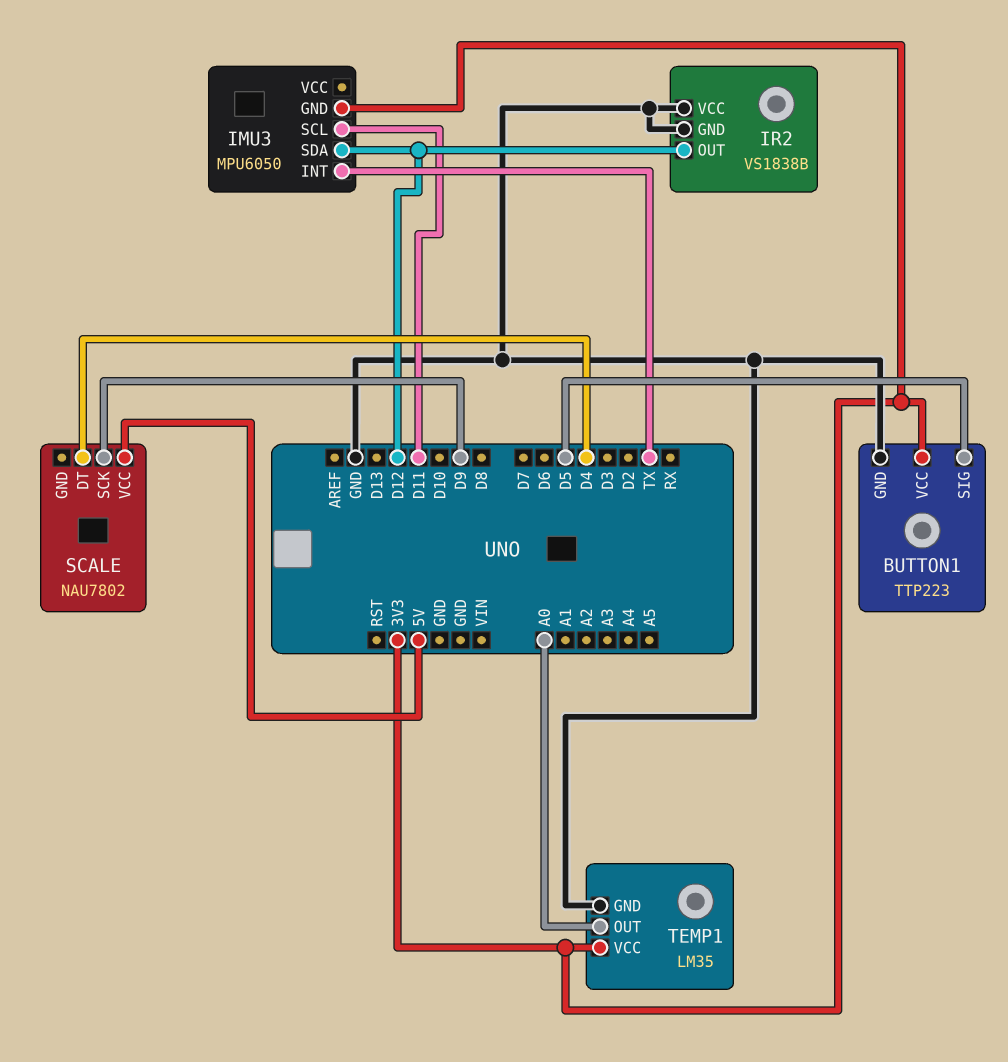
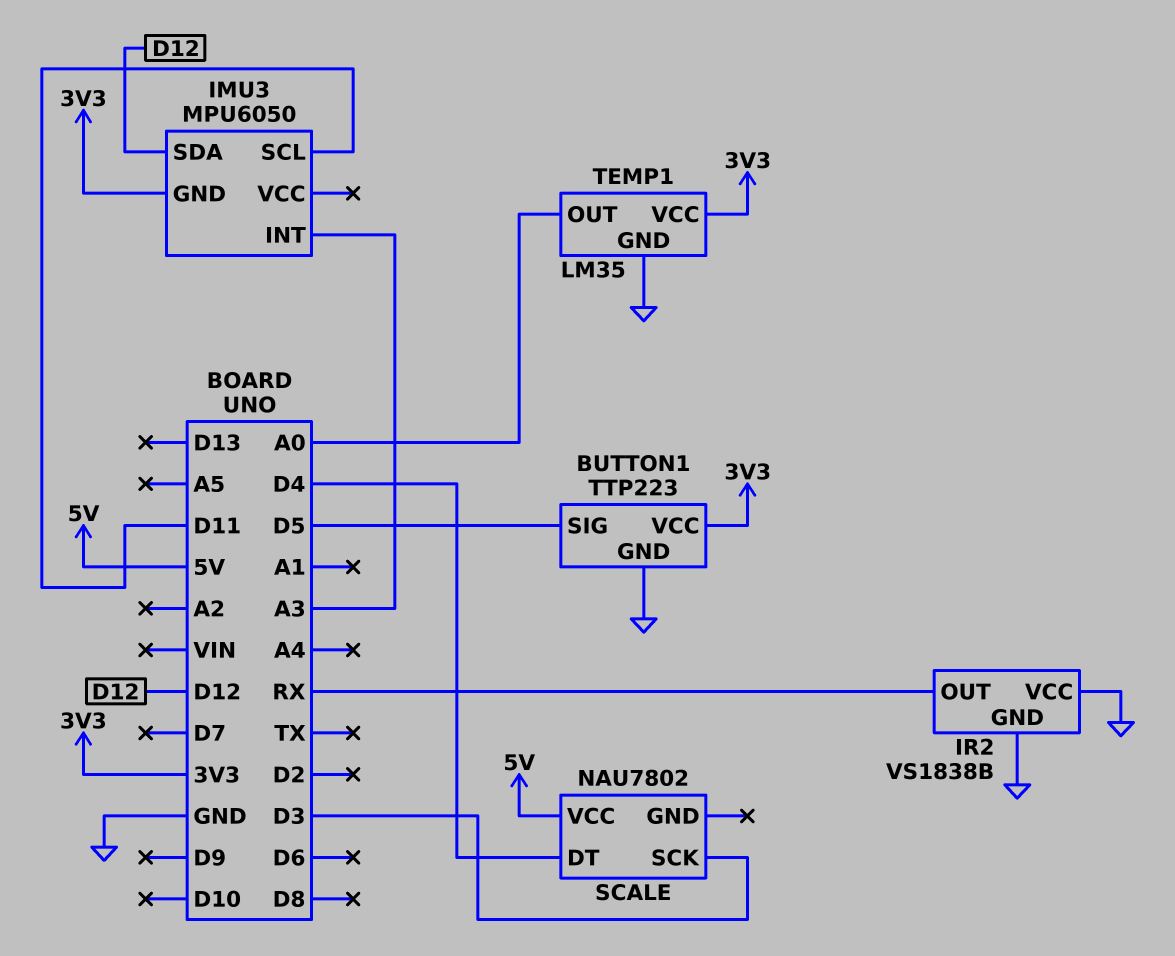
IMU3 pin INT: TX -> A3
IR2 pin OUT: D12 -> RX
SCALE pin SCK: D9 -> D3

